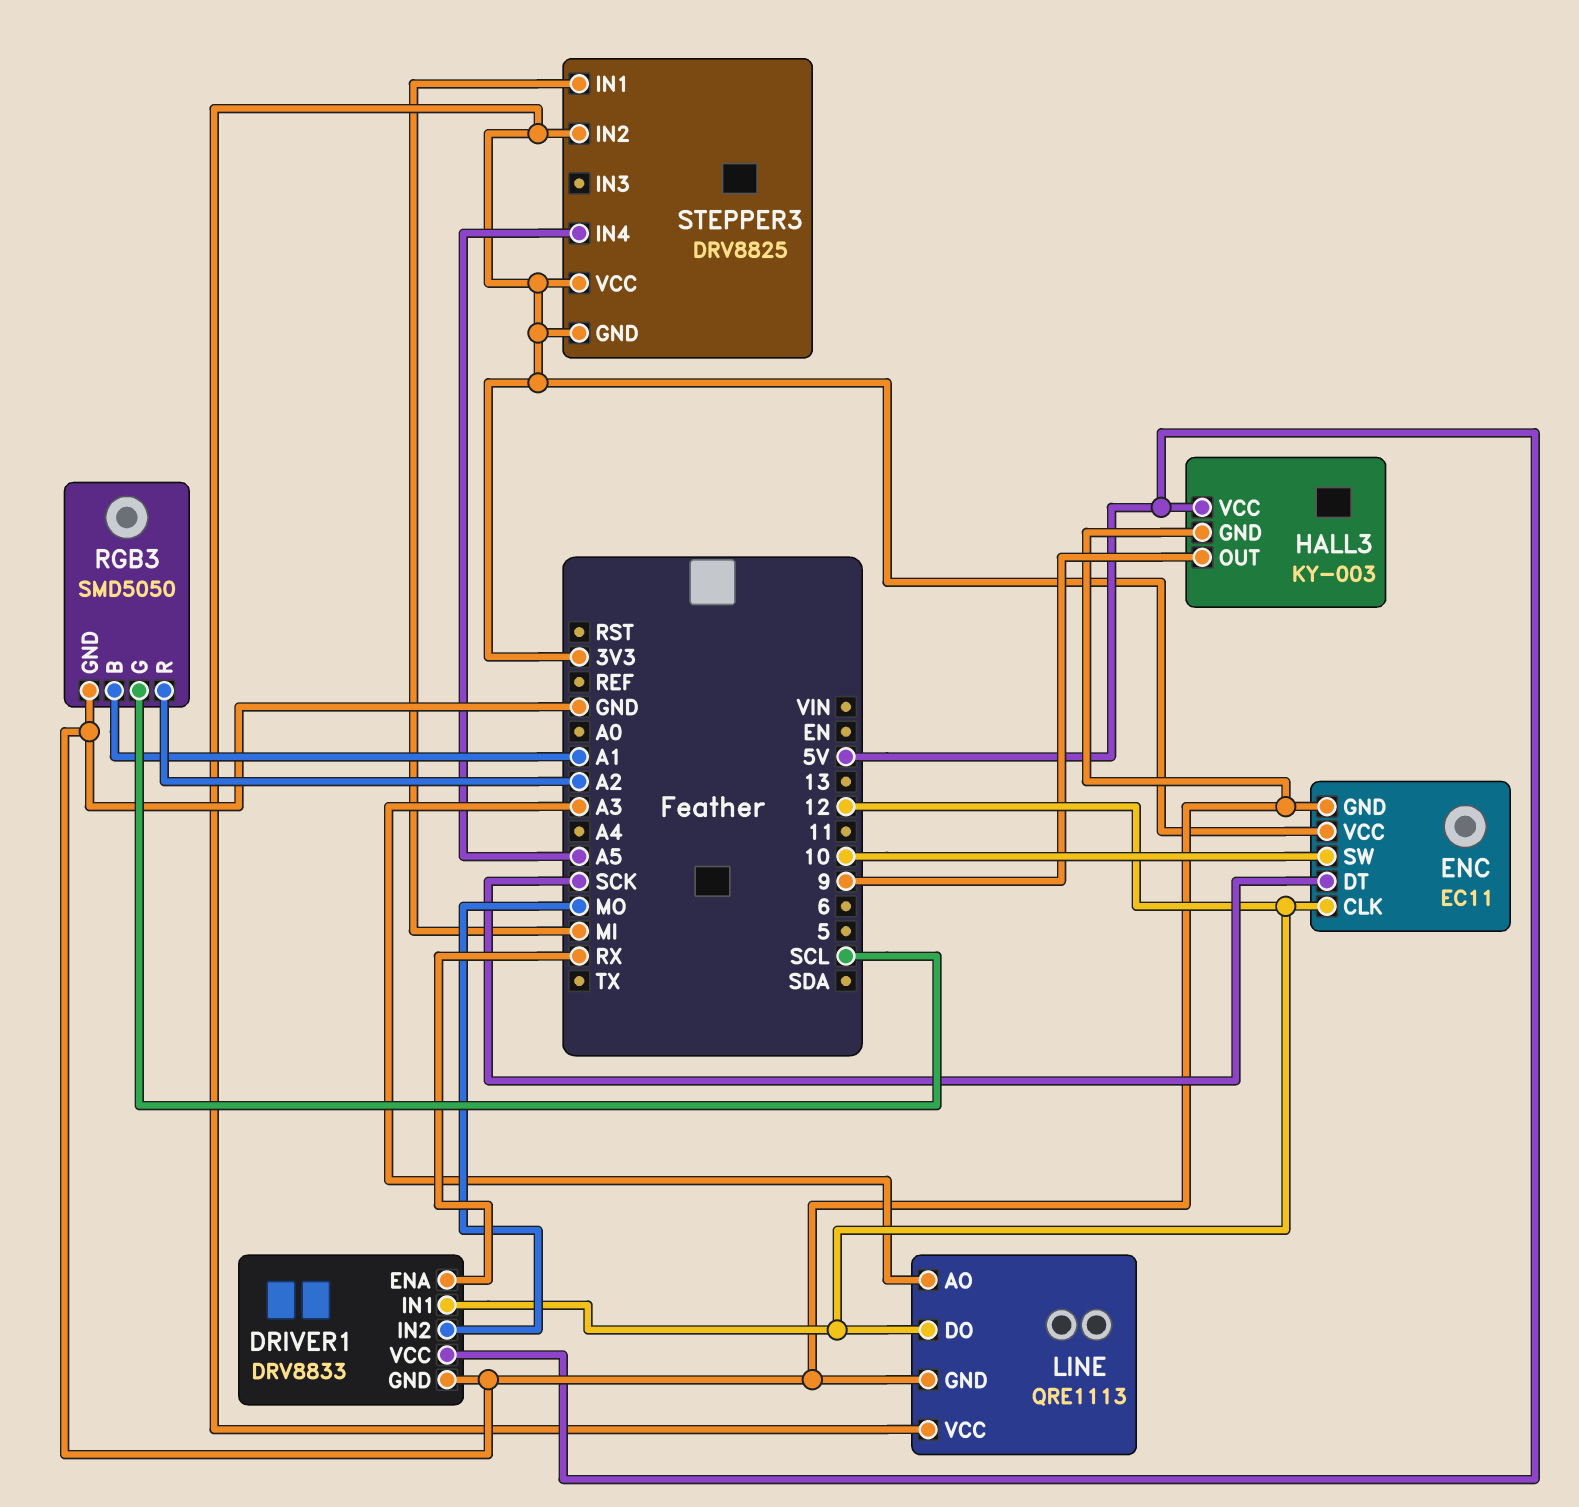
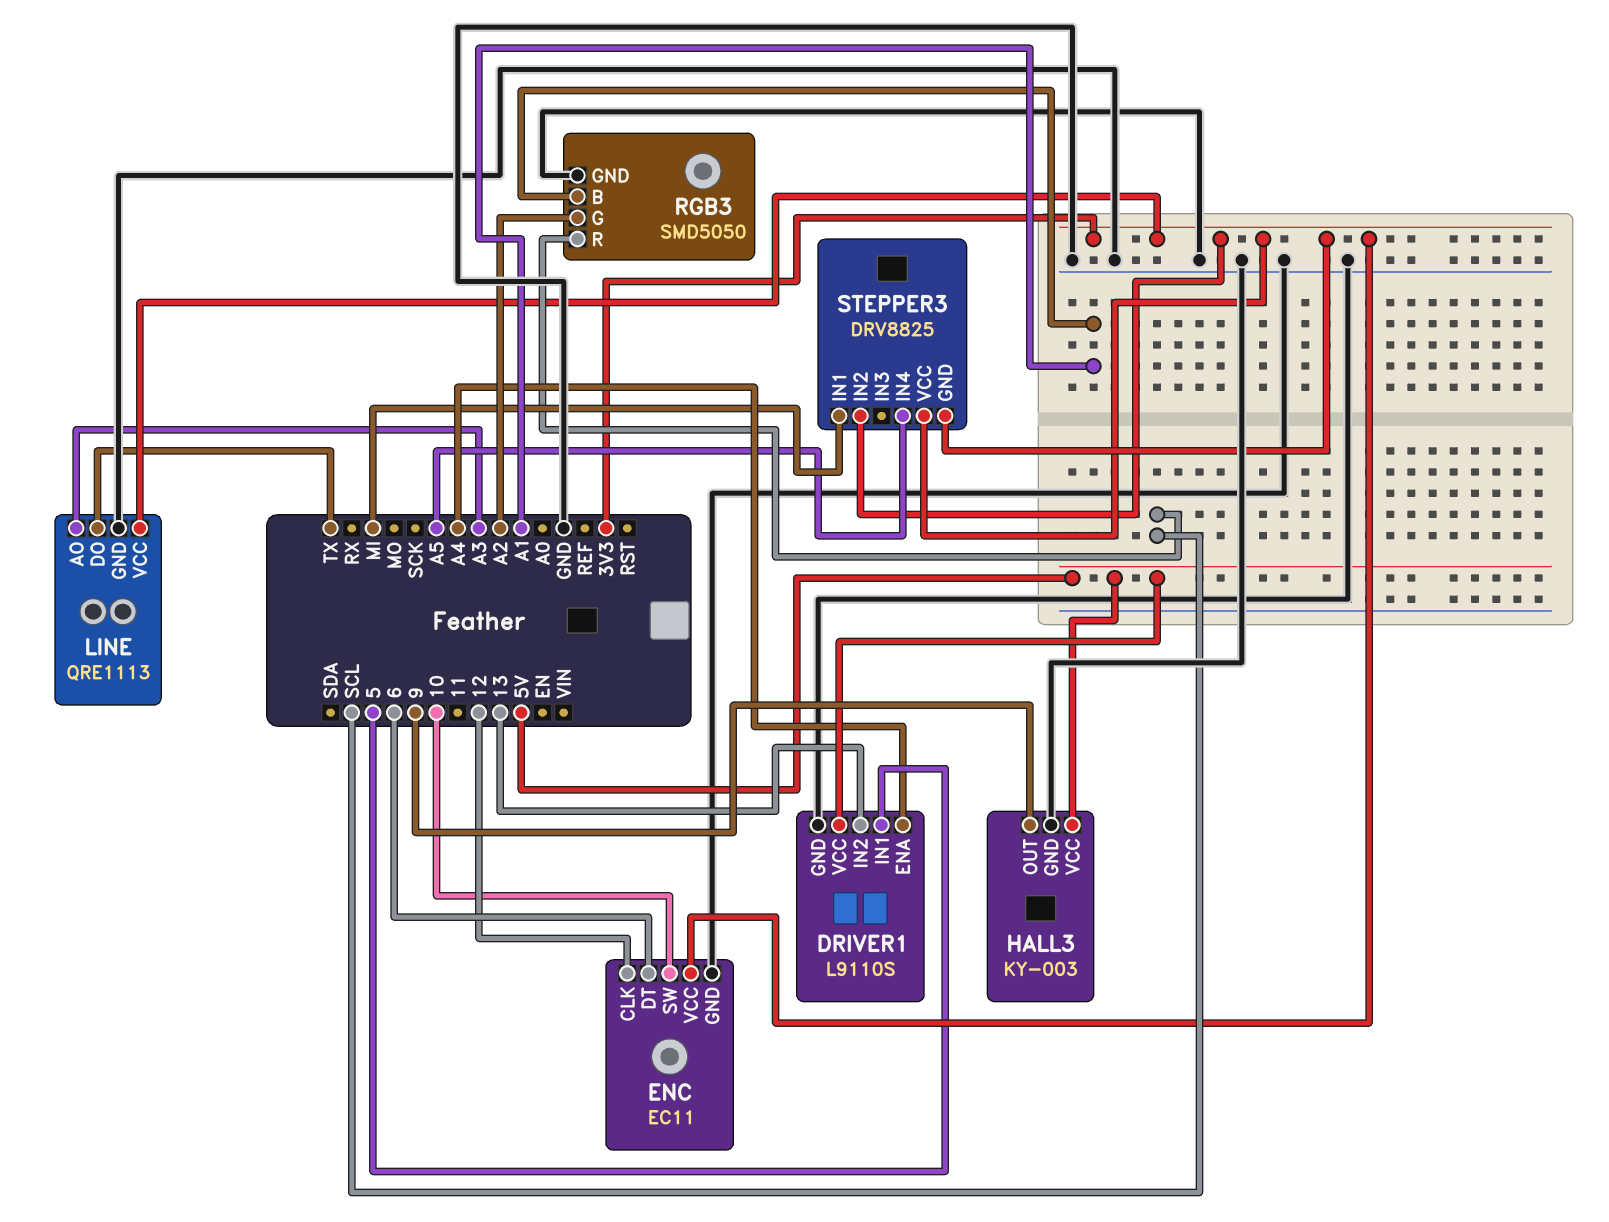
DRIVER1: DRV8833 -> L9110S
DRIVER1 pin ENA: RX -> A4
DRIVER1 pin IN1: 12 -> 5
DRIVER1 pin IN2: MO -> 13
ENC pin DT: SCK -> 6
LINE pin DO: 12 -> TX
RGB3 pin G: SCL -> A2
RGB3 pin R: A2 -> SCL

